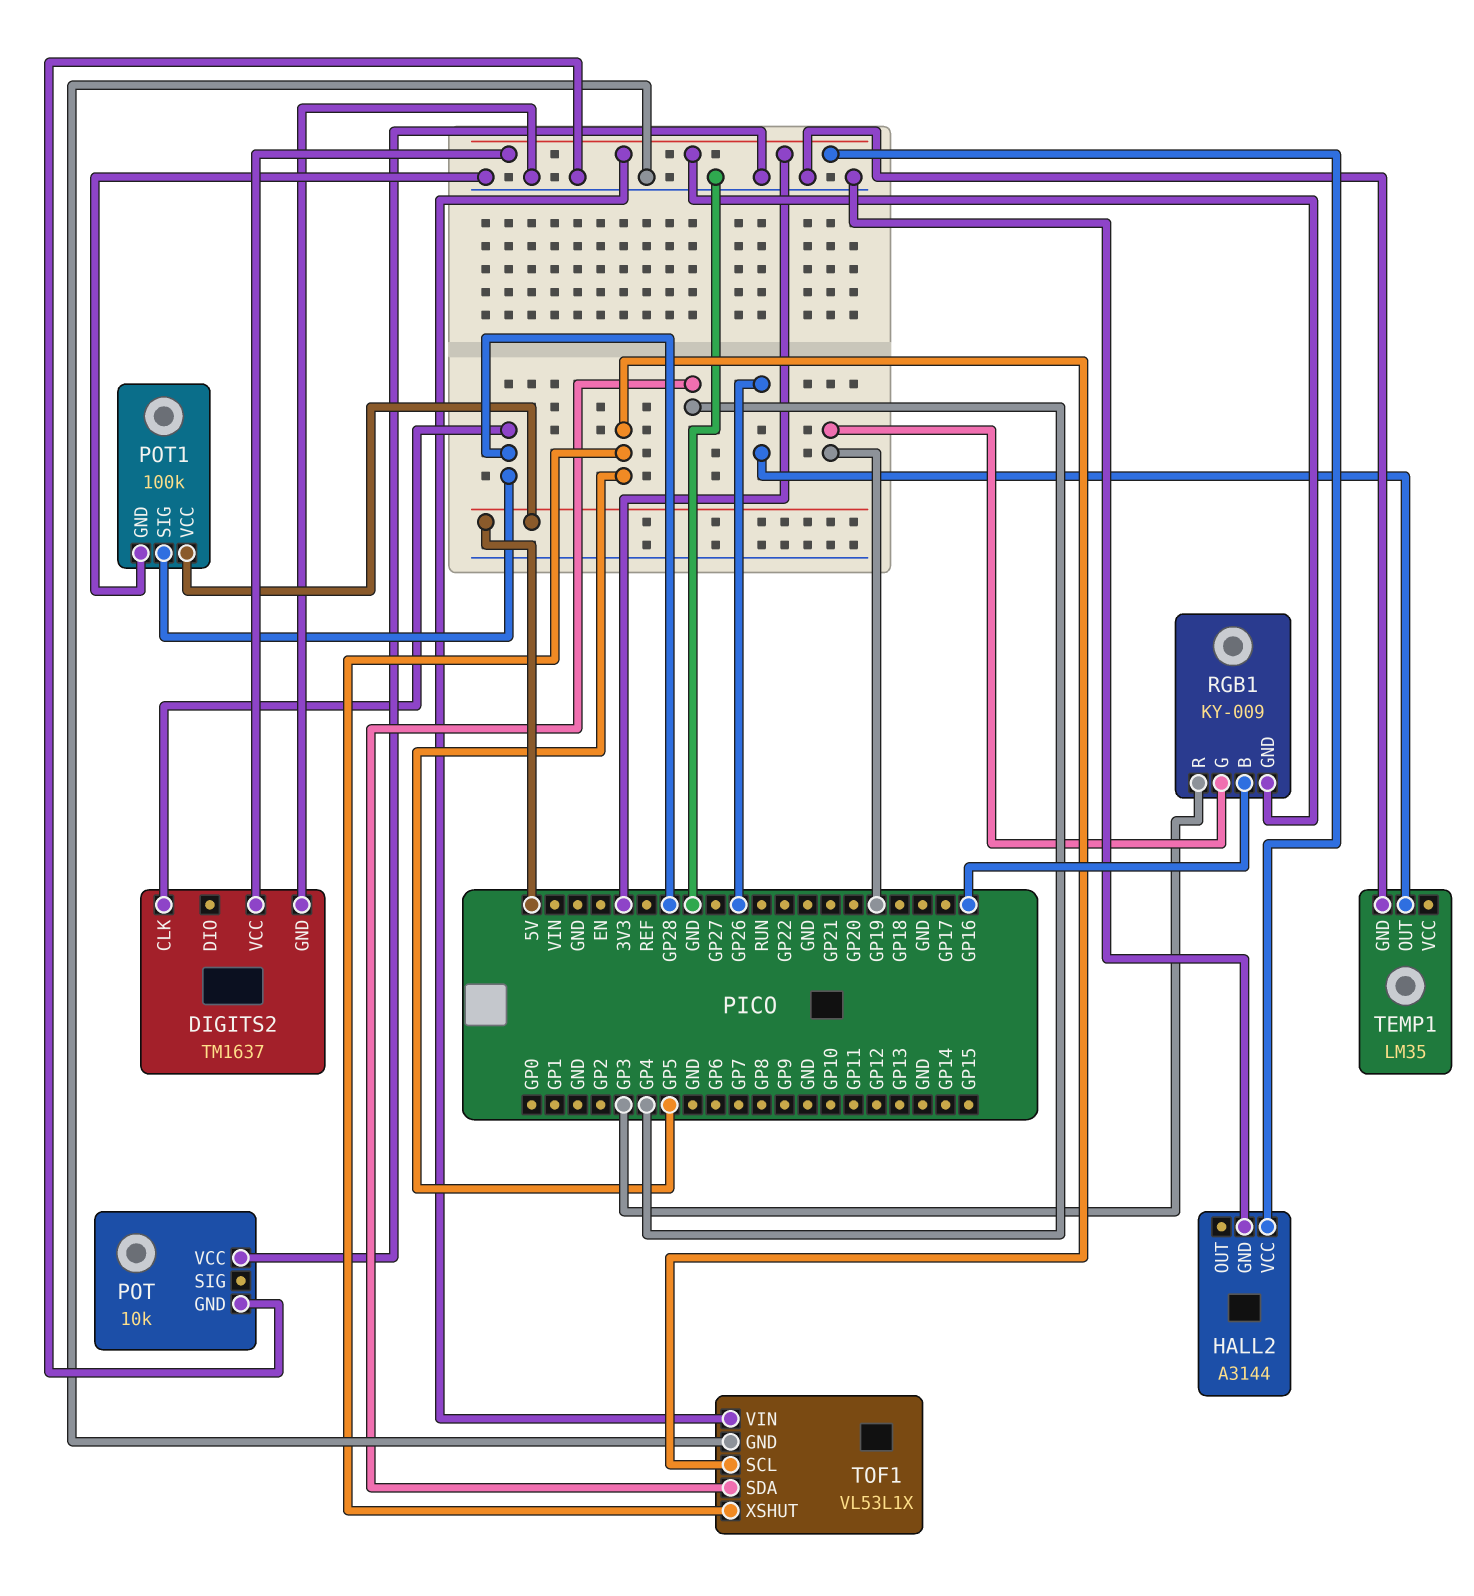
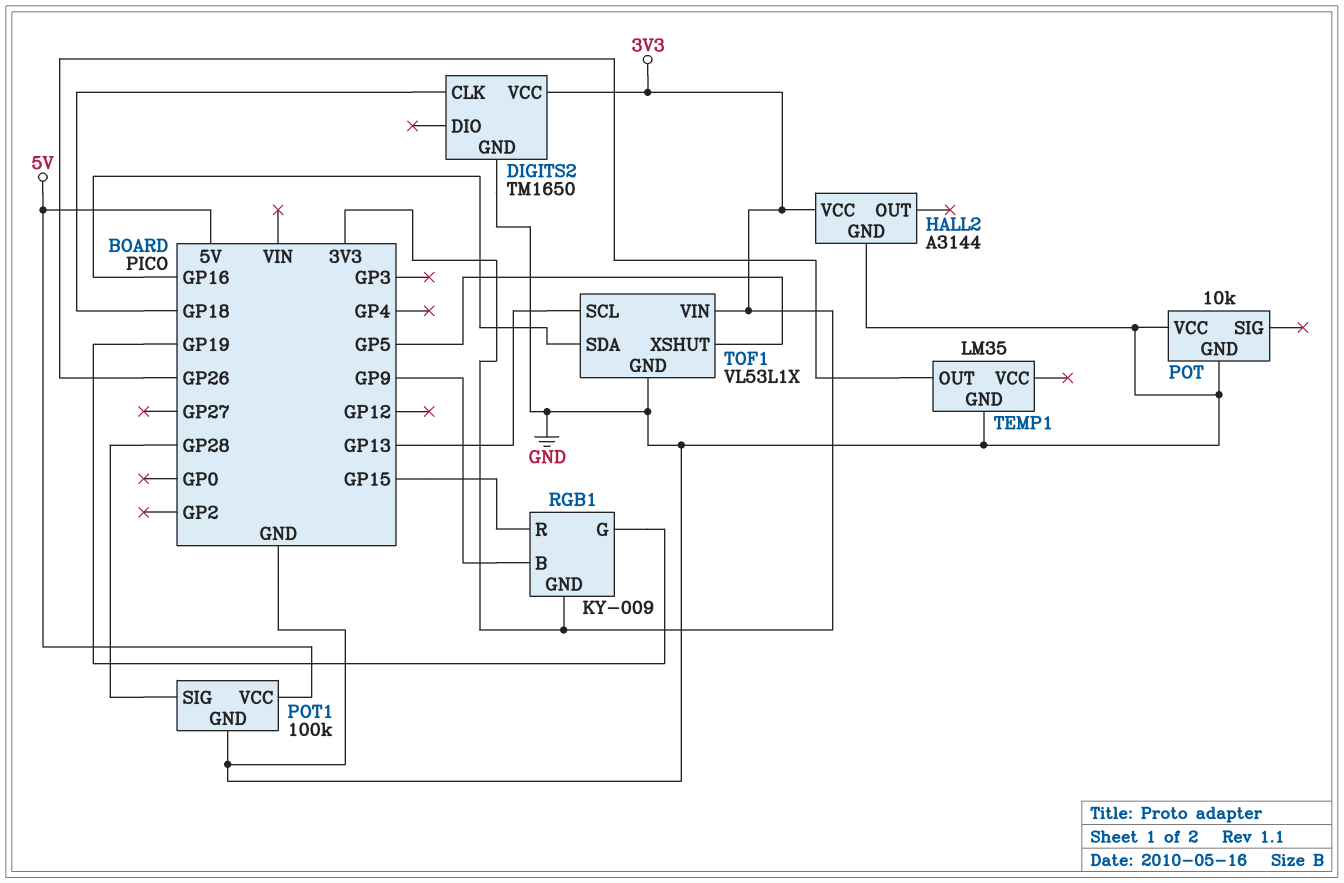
DIGITS2: TM1637 -> TM1650
DIGITS2 pin CLK: GP28 -> GP18
RGB1 pin B: GP16 -> GP9
RGB1 pin R: GP3 -> GP15
TOF1 pin SCL: GP5 -> GP13
TOF1 pin SDA: GP4 -> GP16

